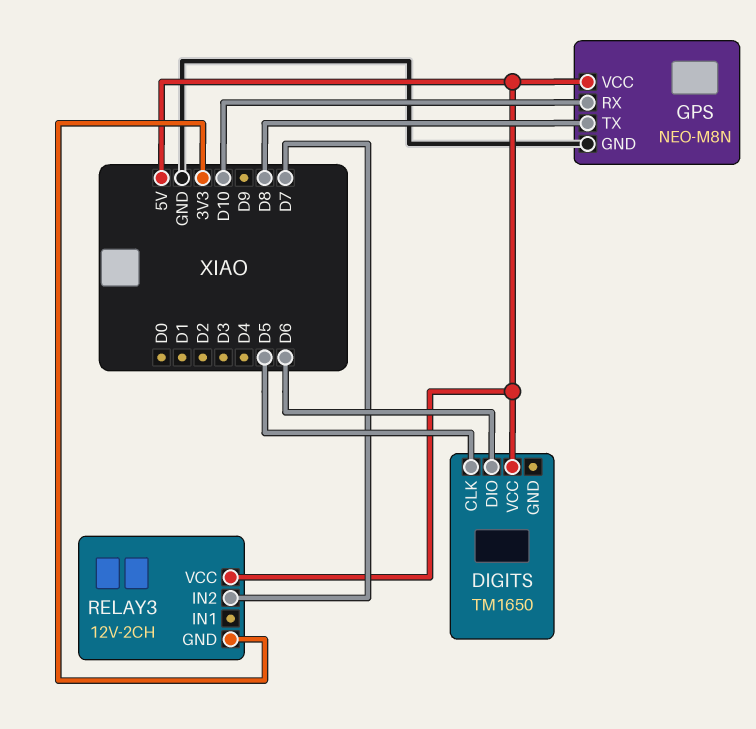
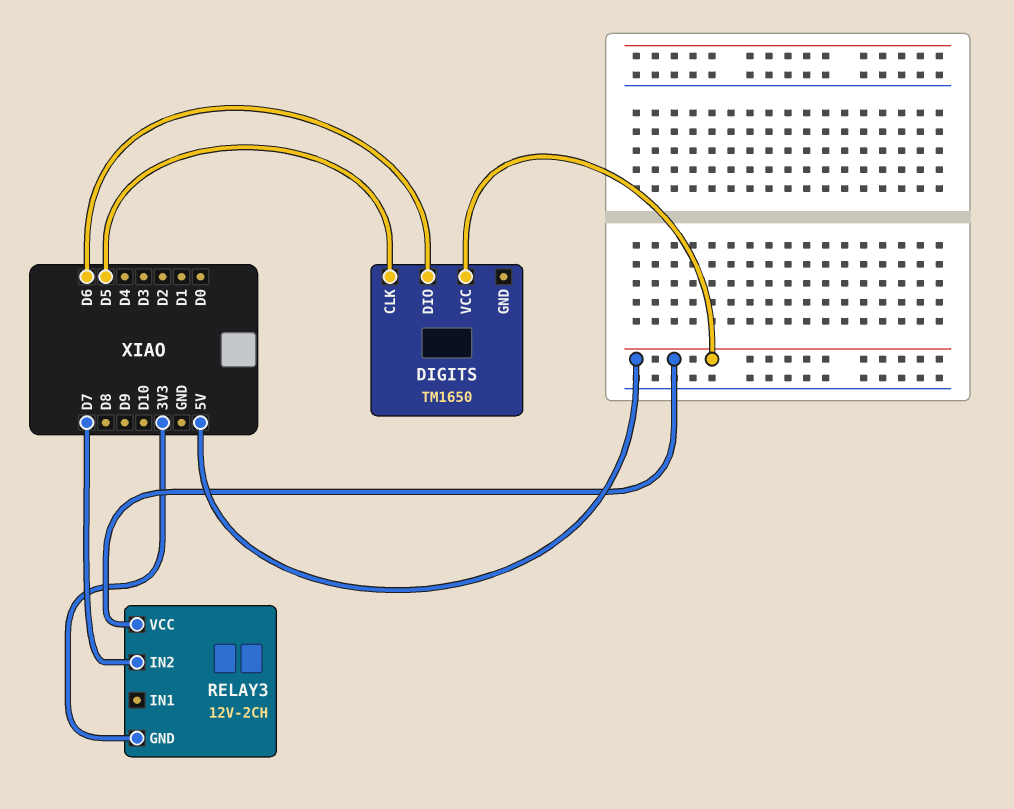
GPS: NEO-M8N -> none
GPS pin GND: GND -> none
GPS pin RX: D10 -> none
GPS pin TX: D8 -> none
GPS pin VCC: 5V -> none

